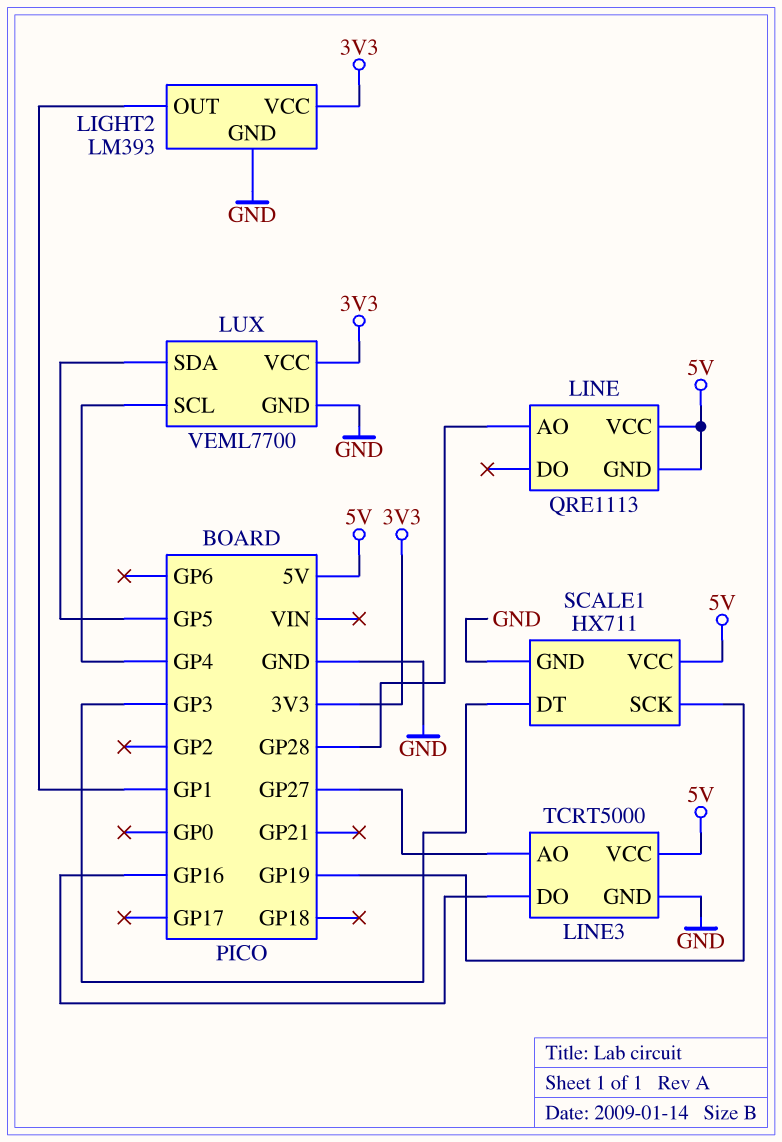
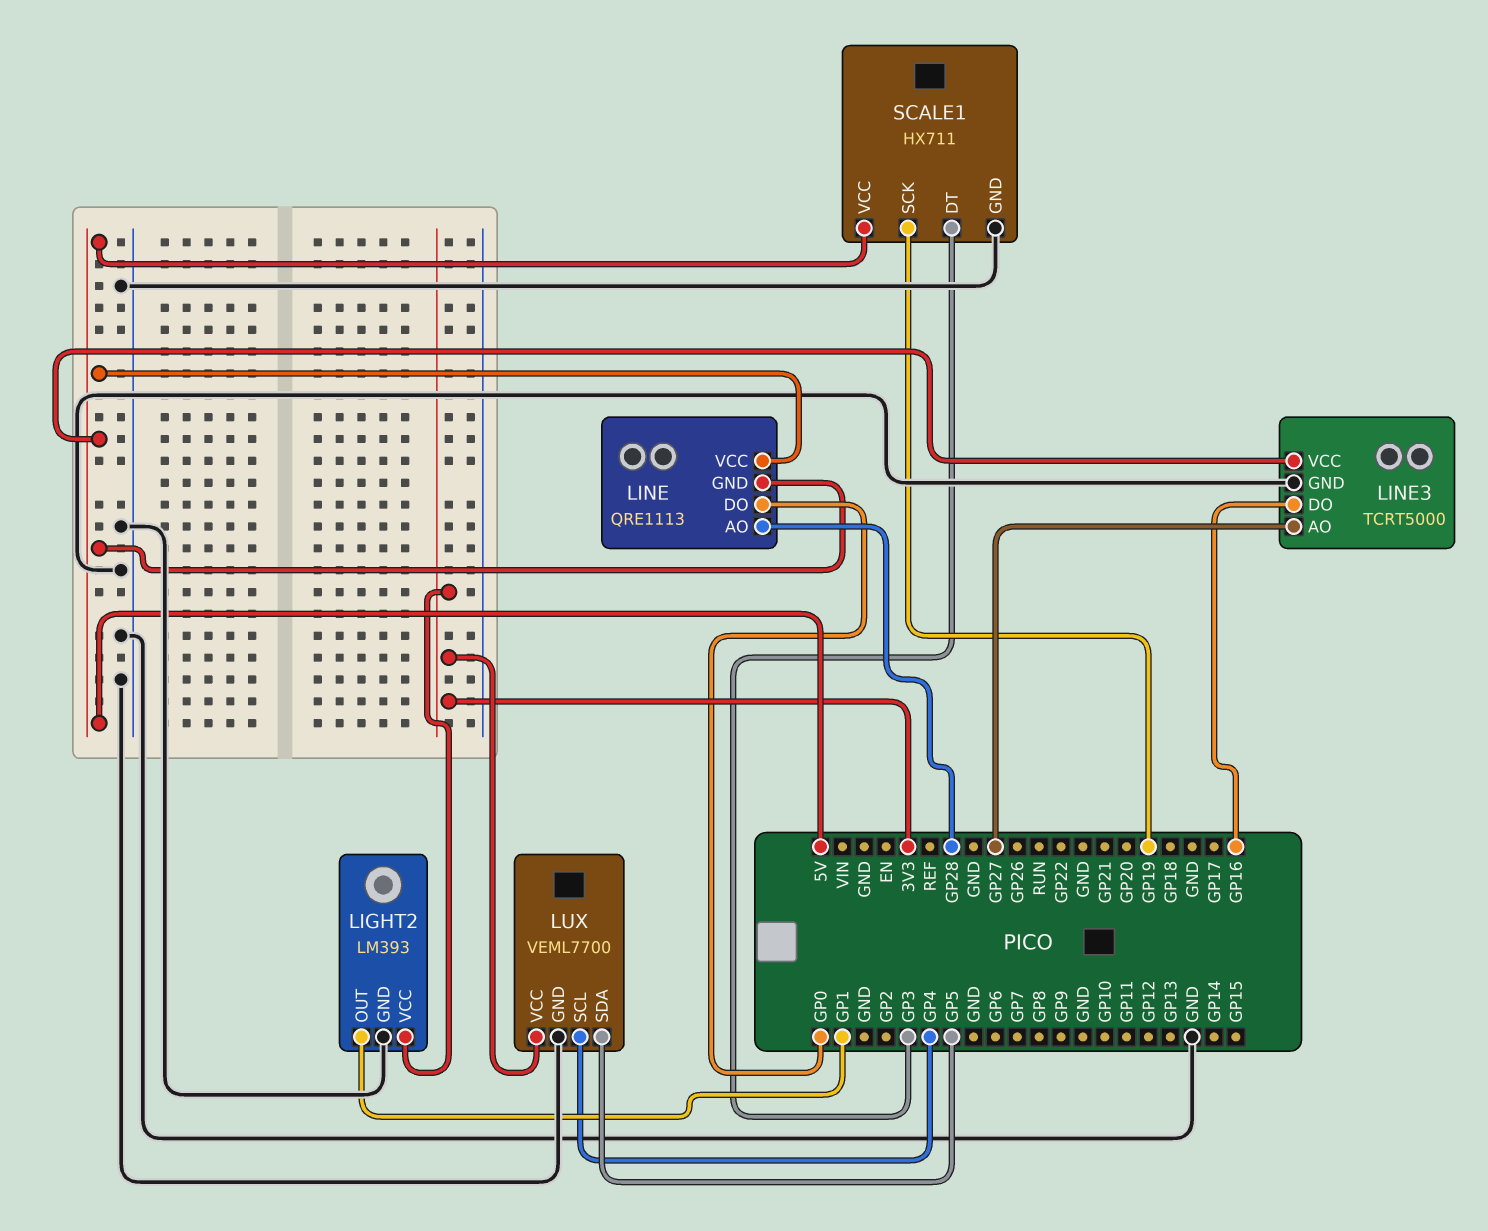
LINE pin DO: none -> GP0

